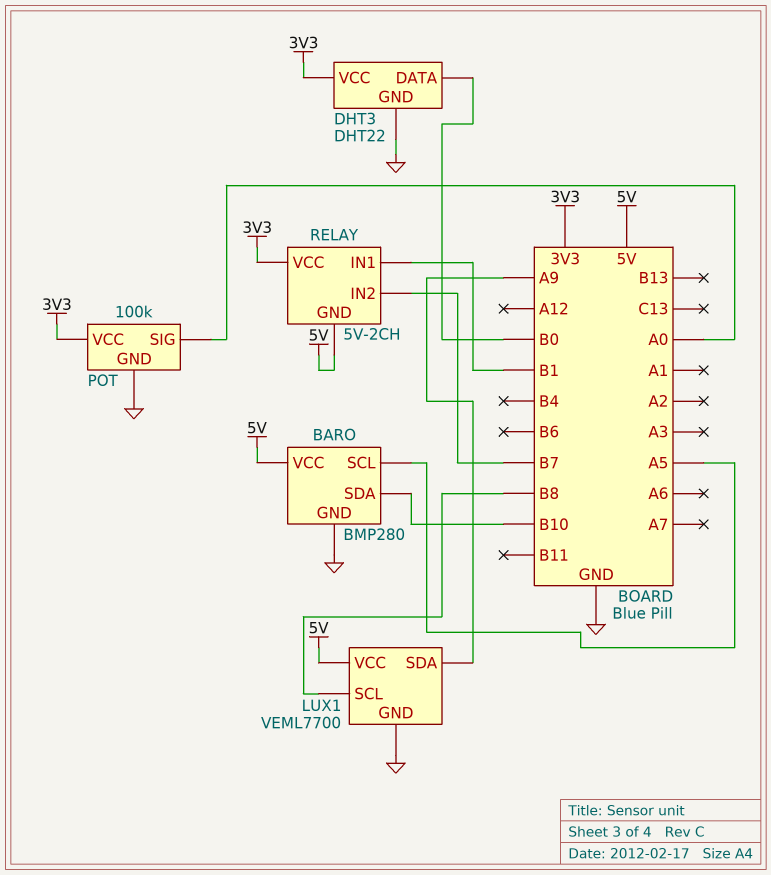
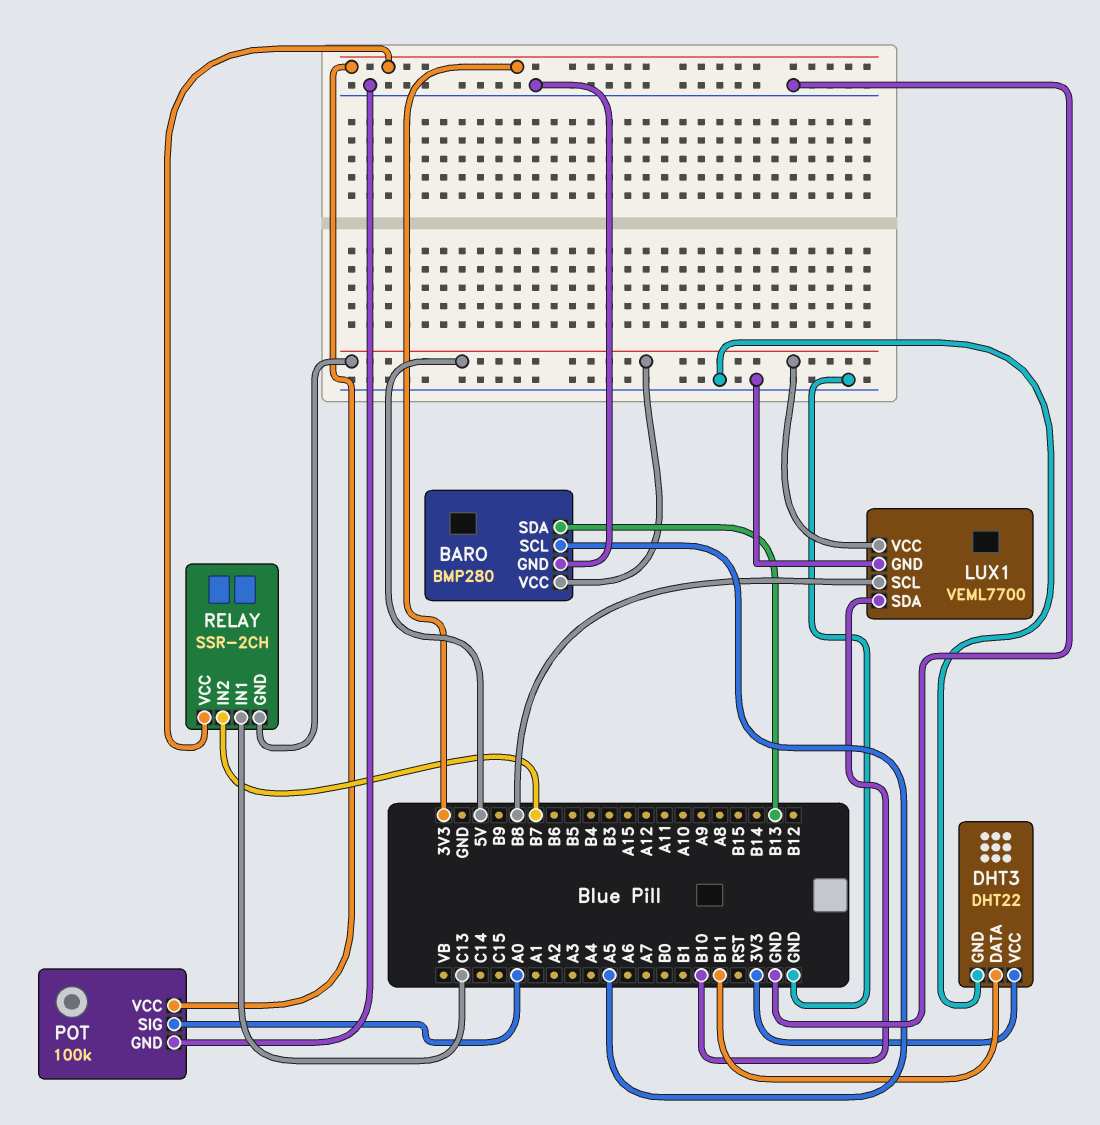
BARO pin SDA: B10 -> B13
DHT3 pin DATA: B0 -> B11
LUX1 pin SDA: A9 -> B10
RELAY: 5V-2CH -> SSR-2CH
RELAY pin IN1: B1 -> C13

